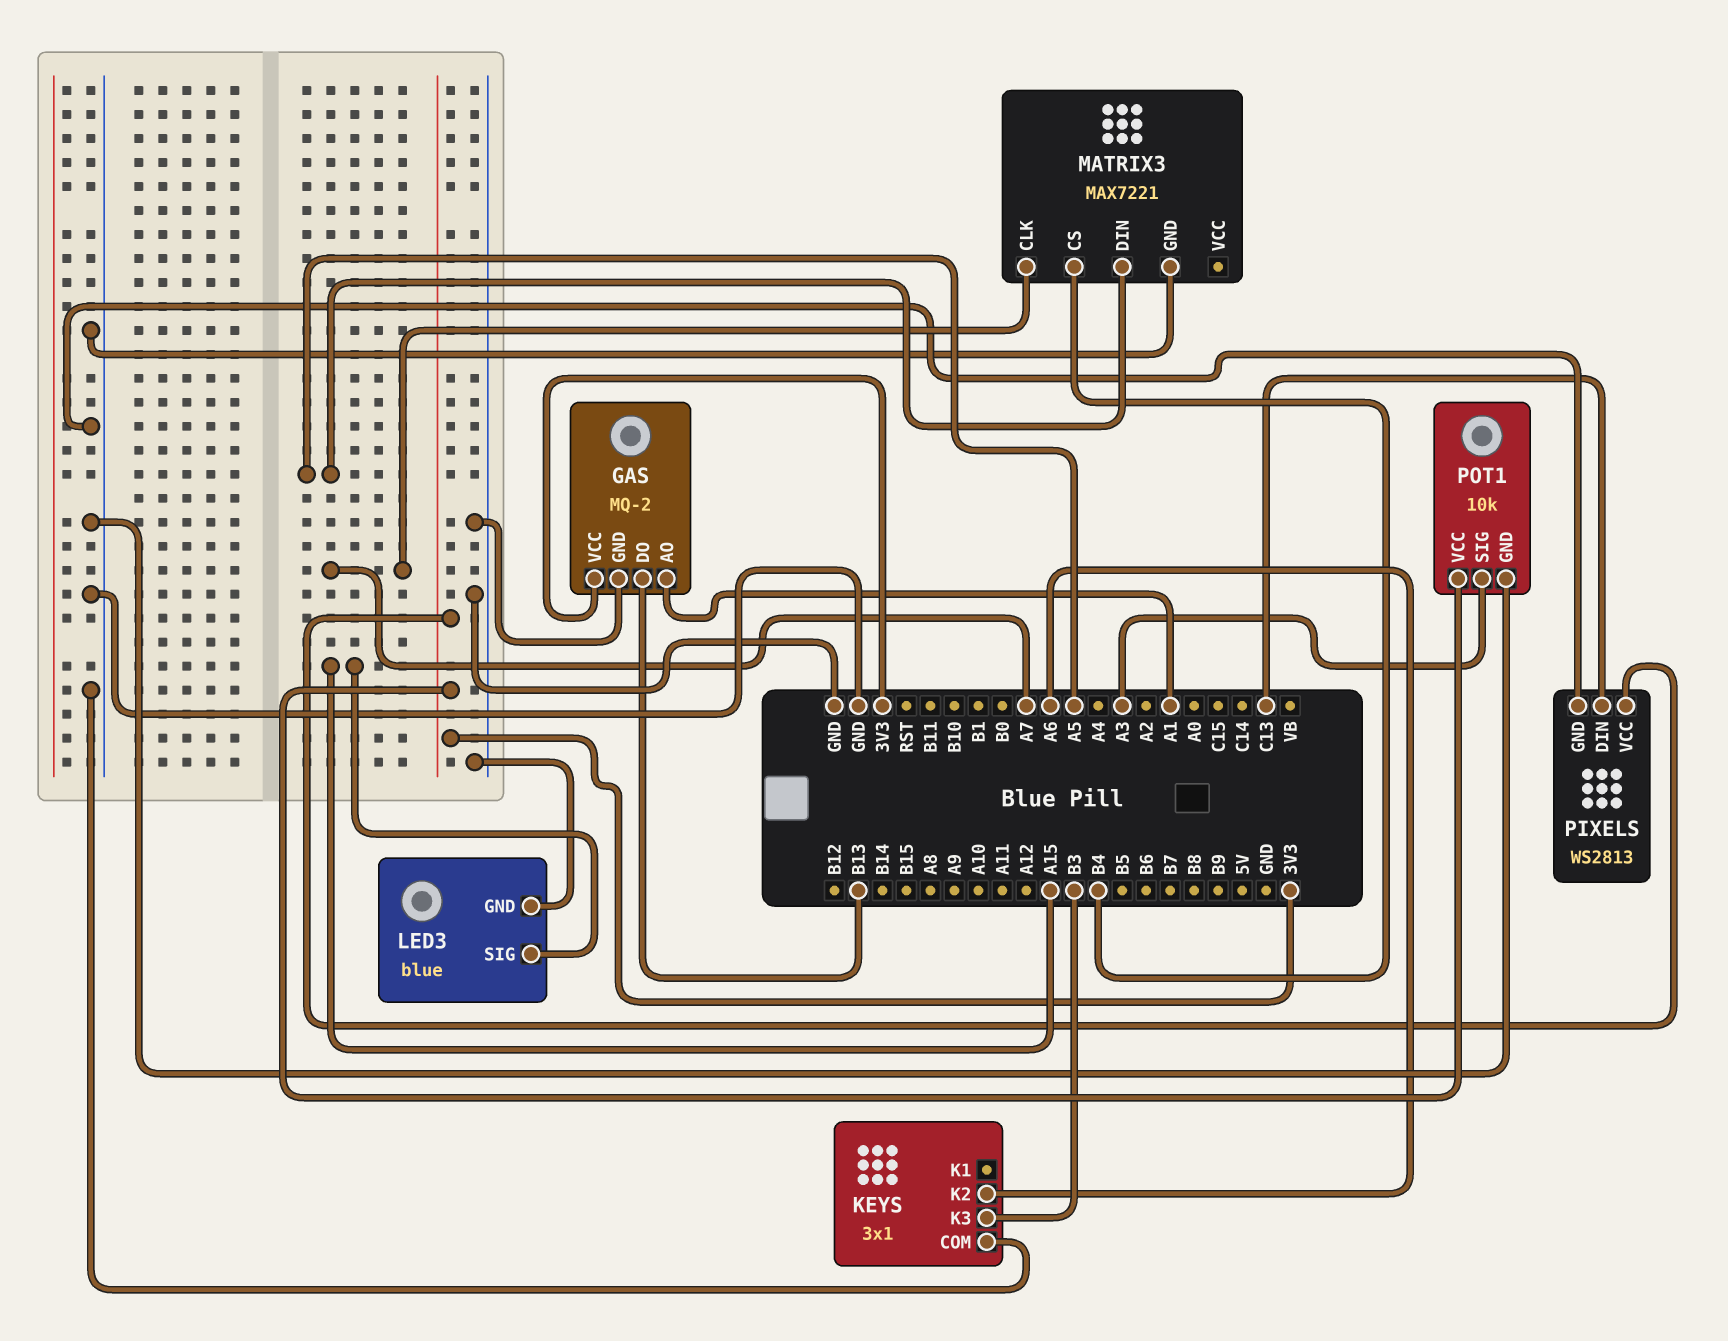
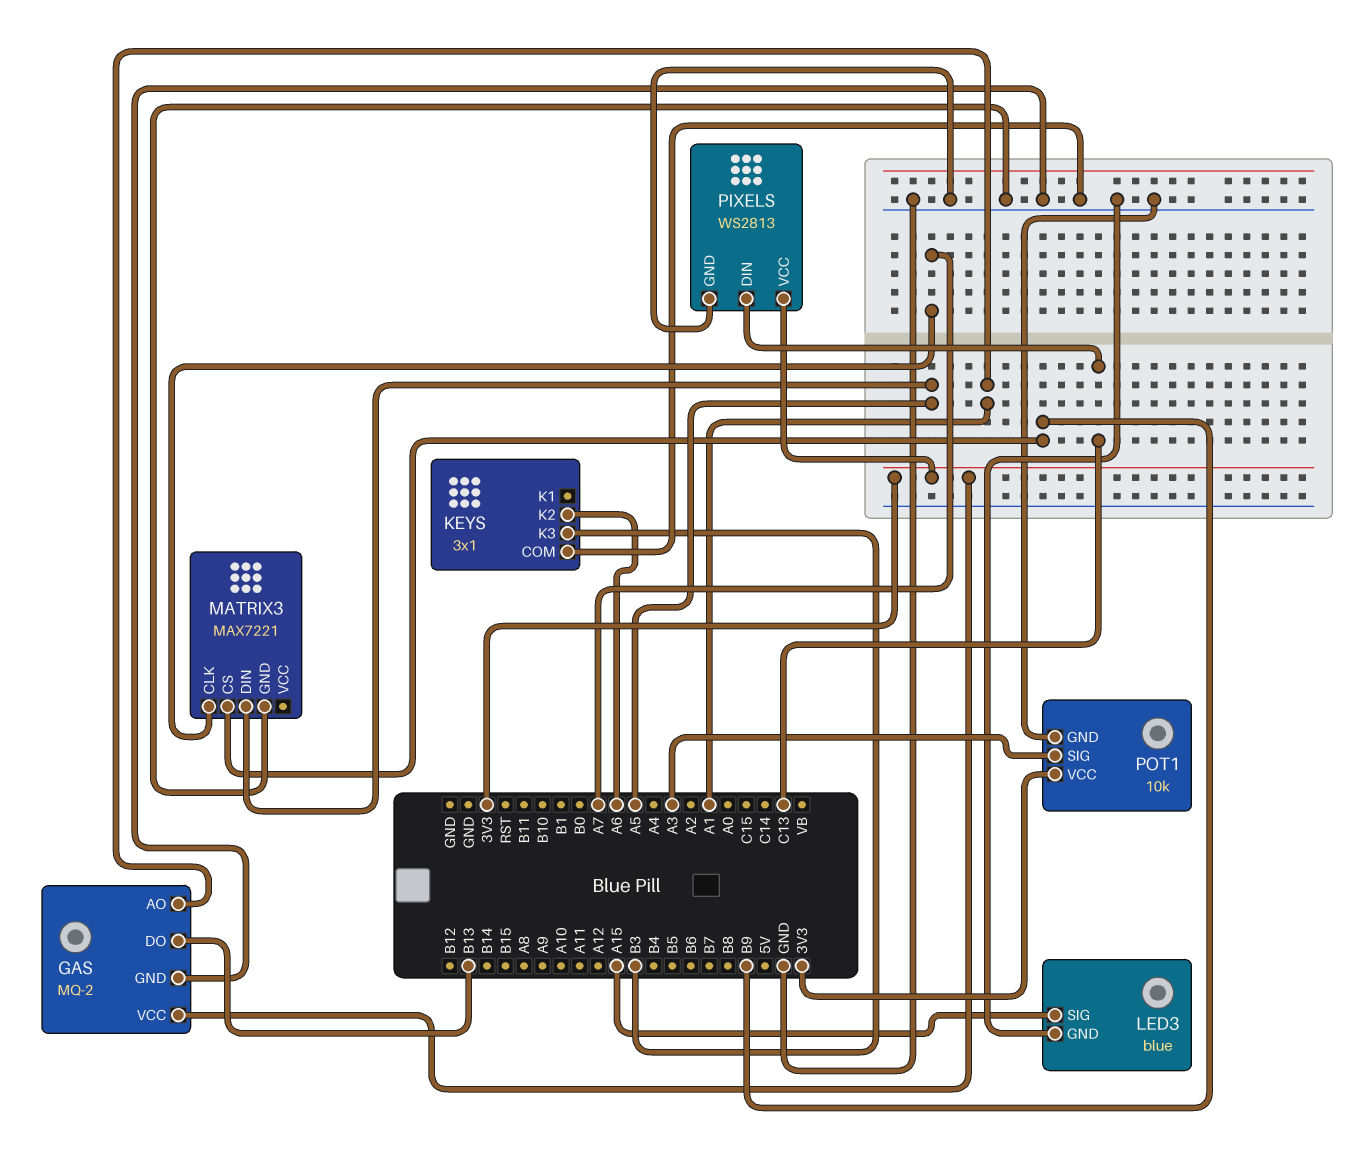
MATRIX3 pin CS: B4 -> B9

